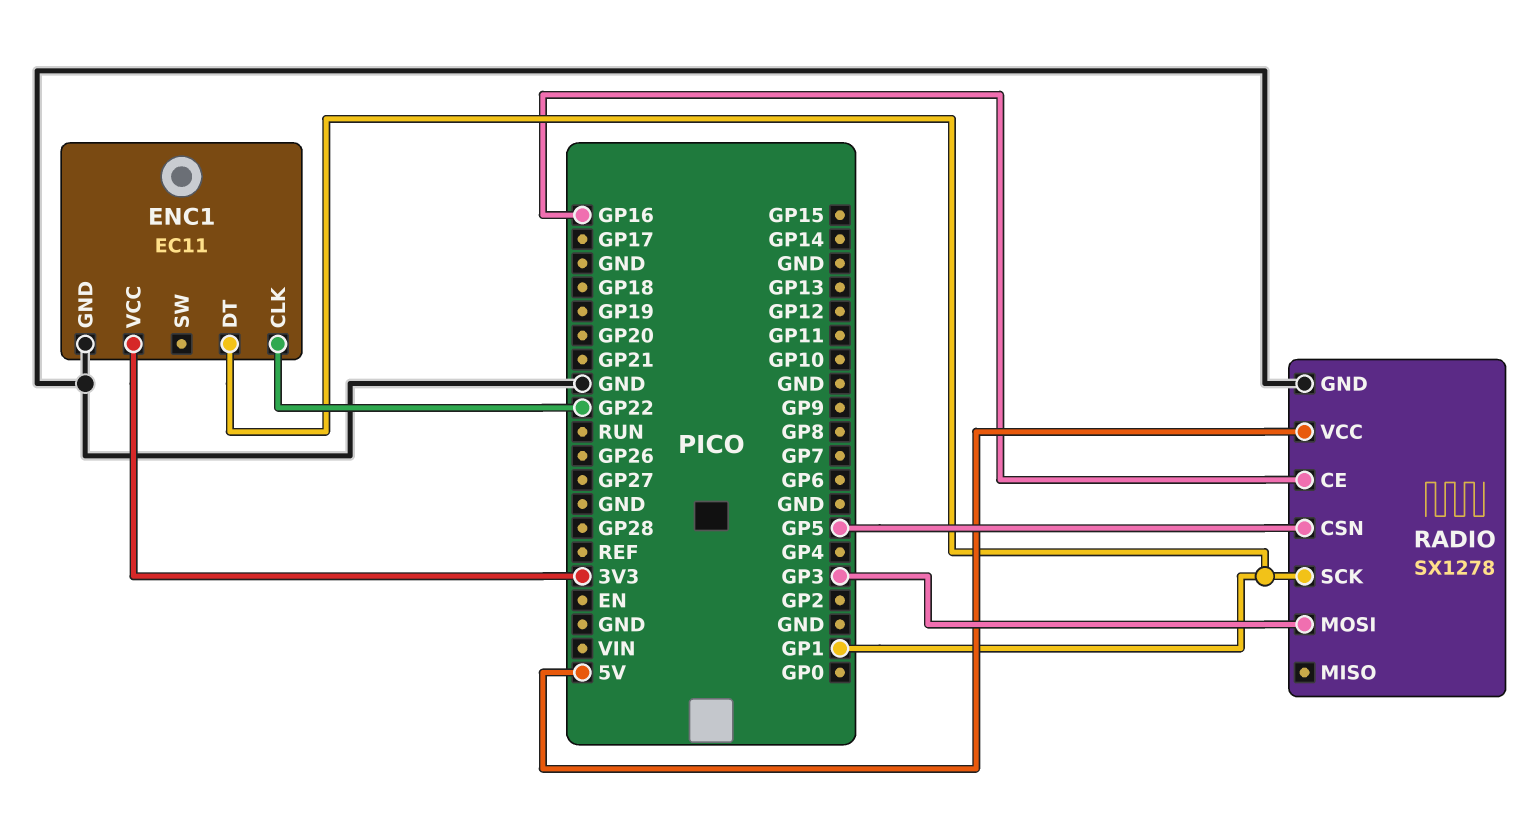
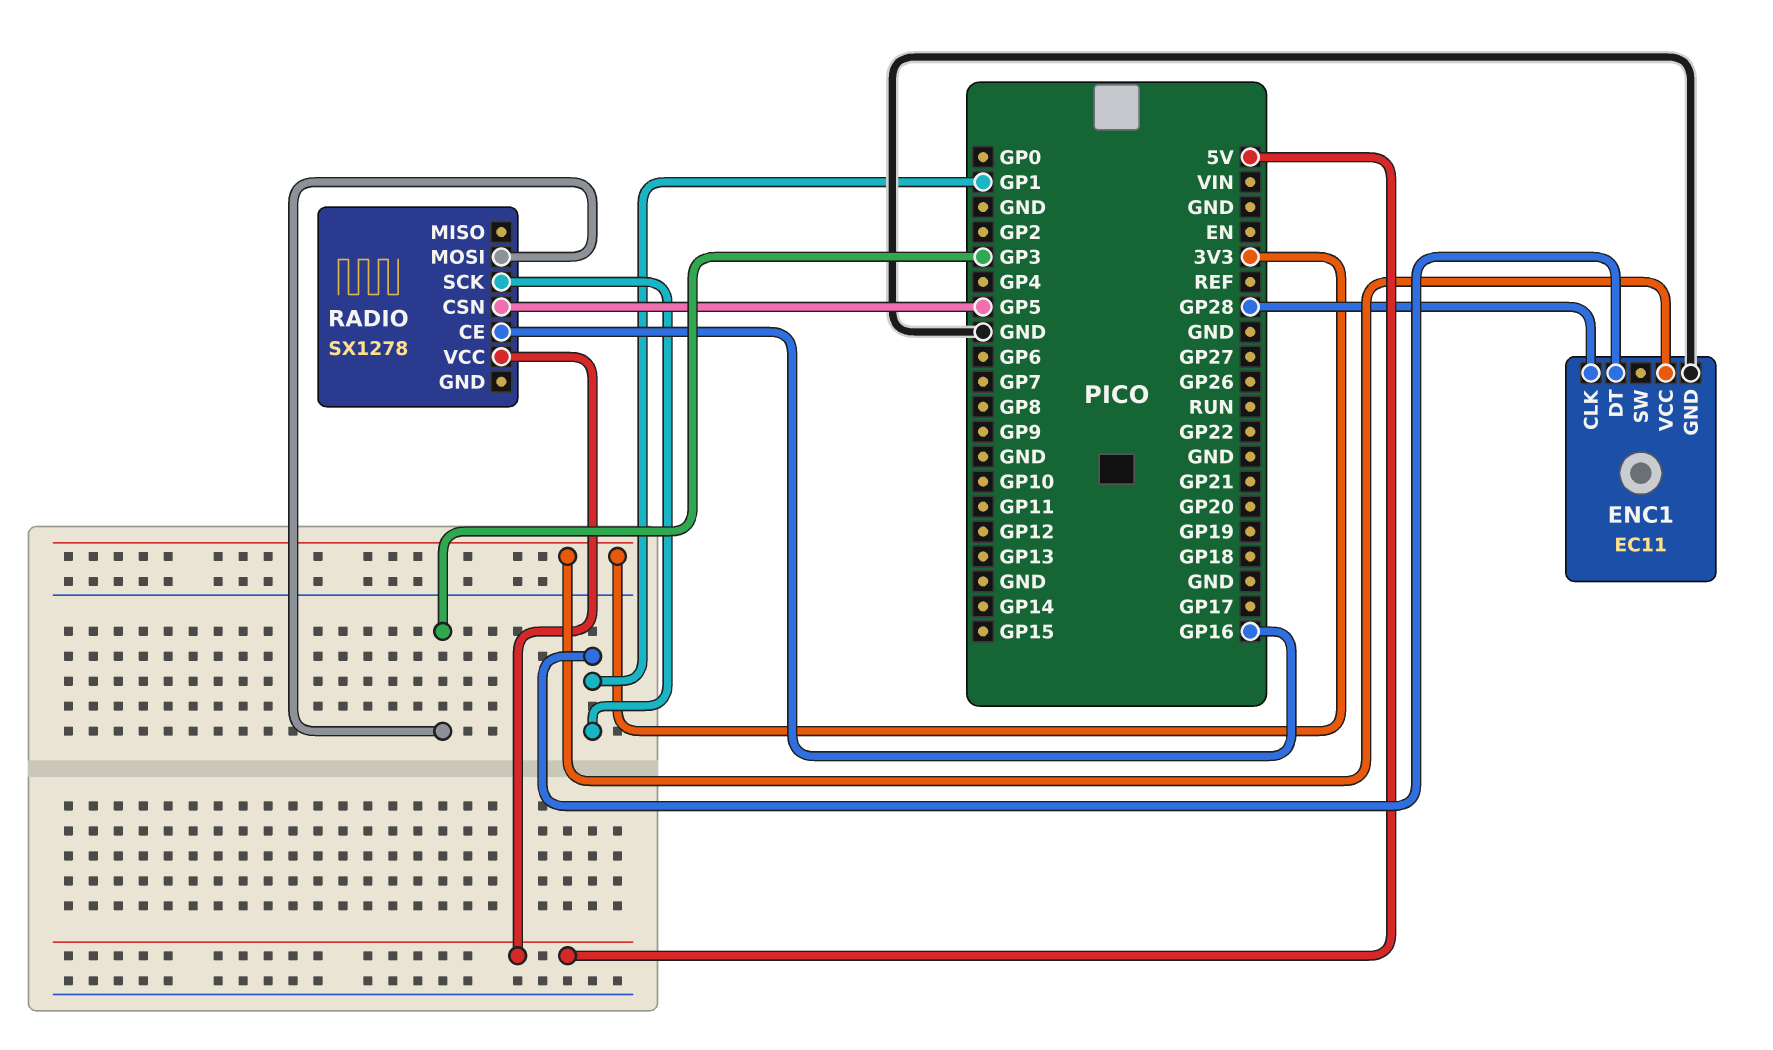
ENC1 pin CLK: GP22 -> GP28
RADIO pin GND: GND -> none

